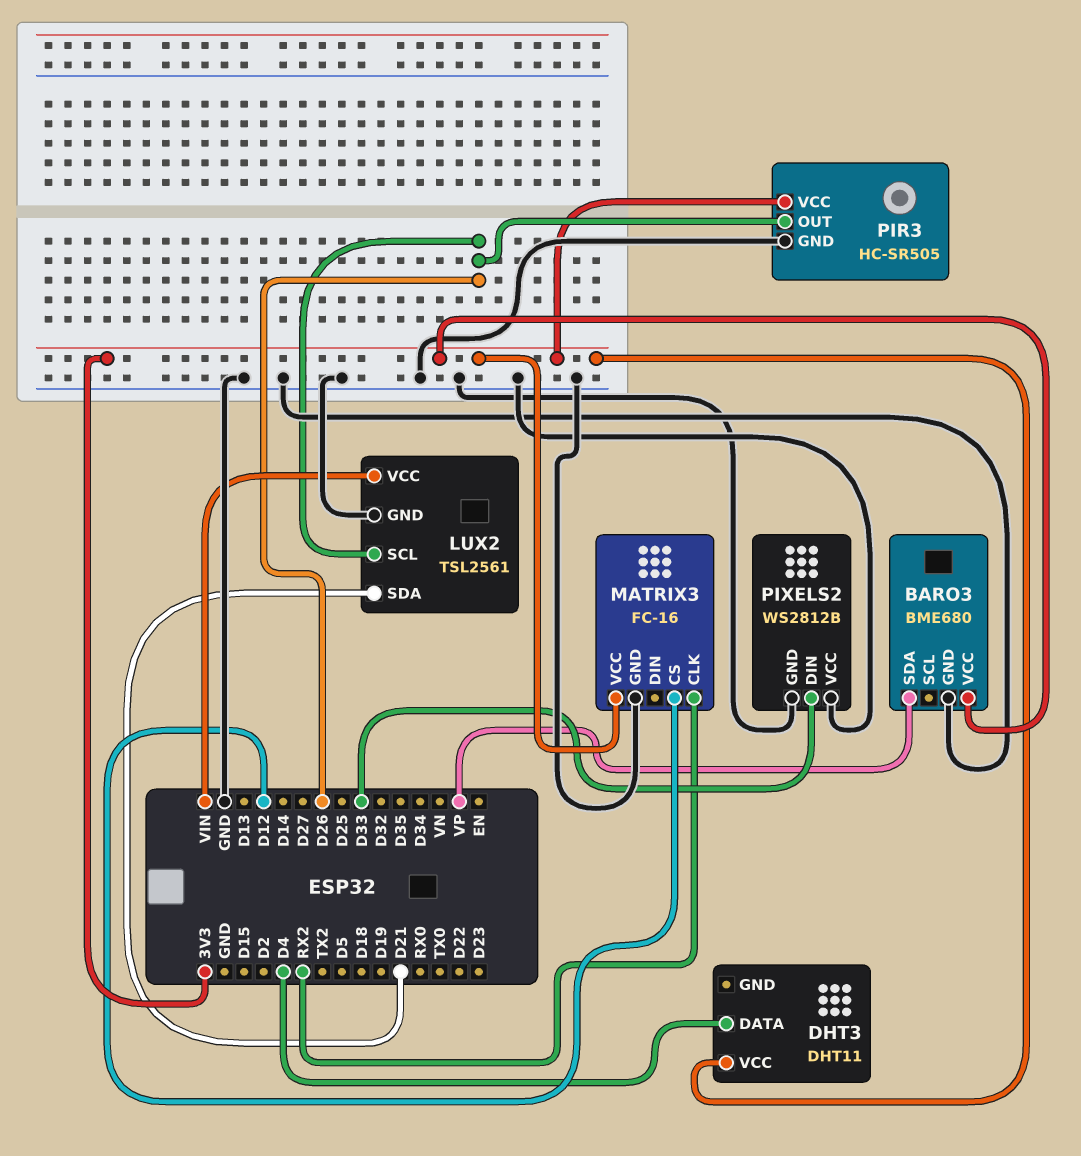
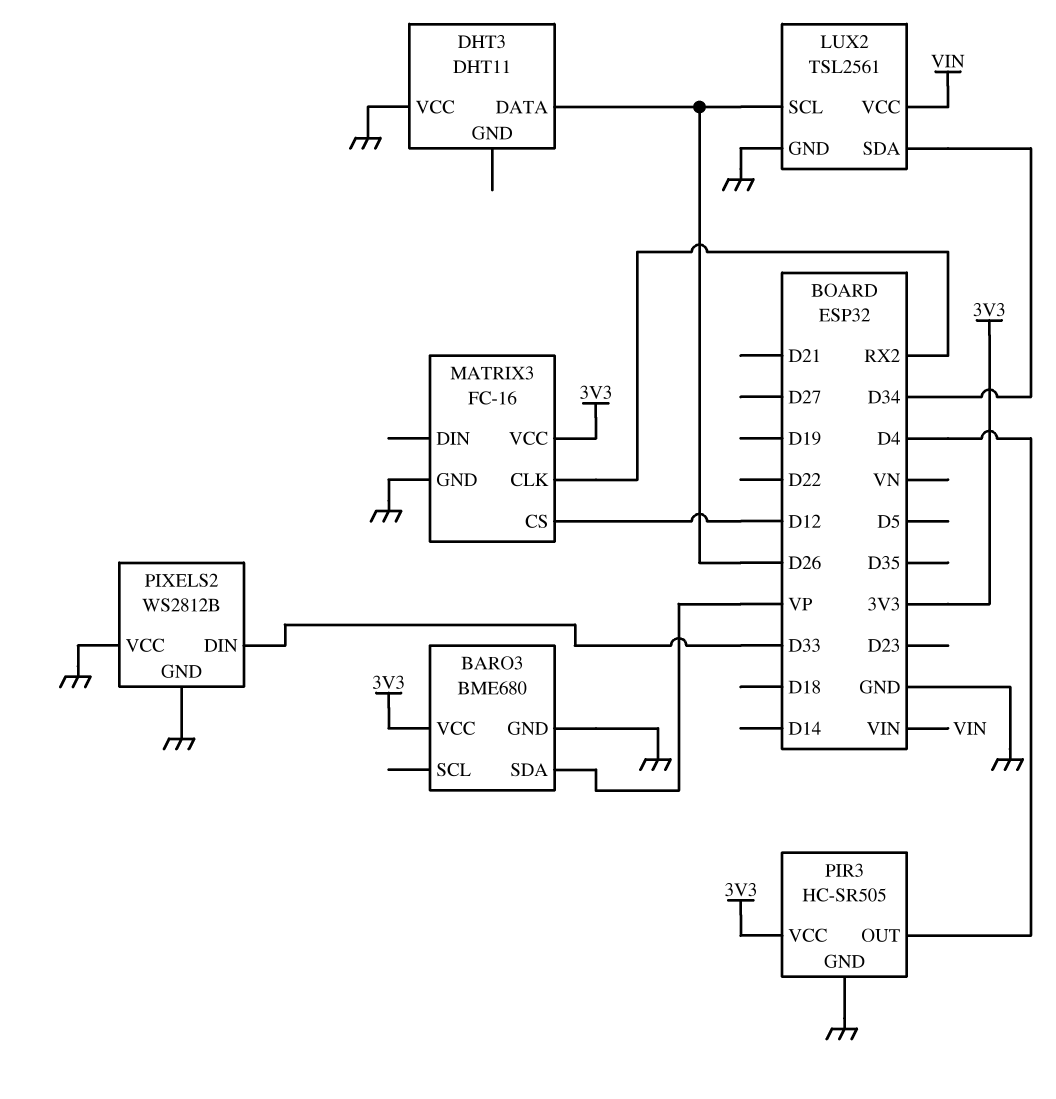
DHT3 pin DATA: D4 -> D26
DHT3 pin VCC: 3V3 -> GND
LUX2 pin SDA: D21 -> D34
PIR3 pin OUT: D26 -> D4

